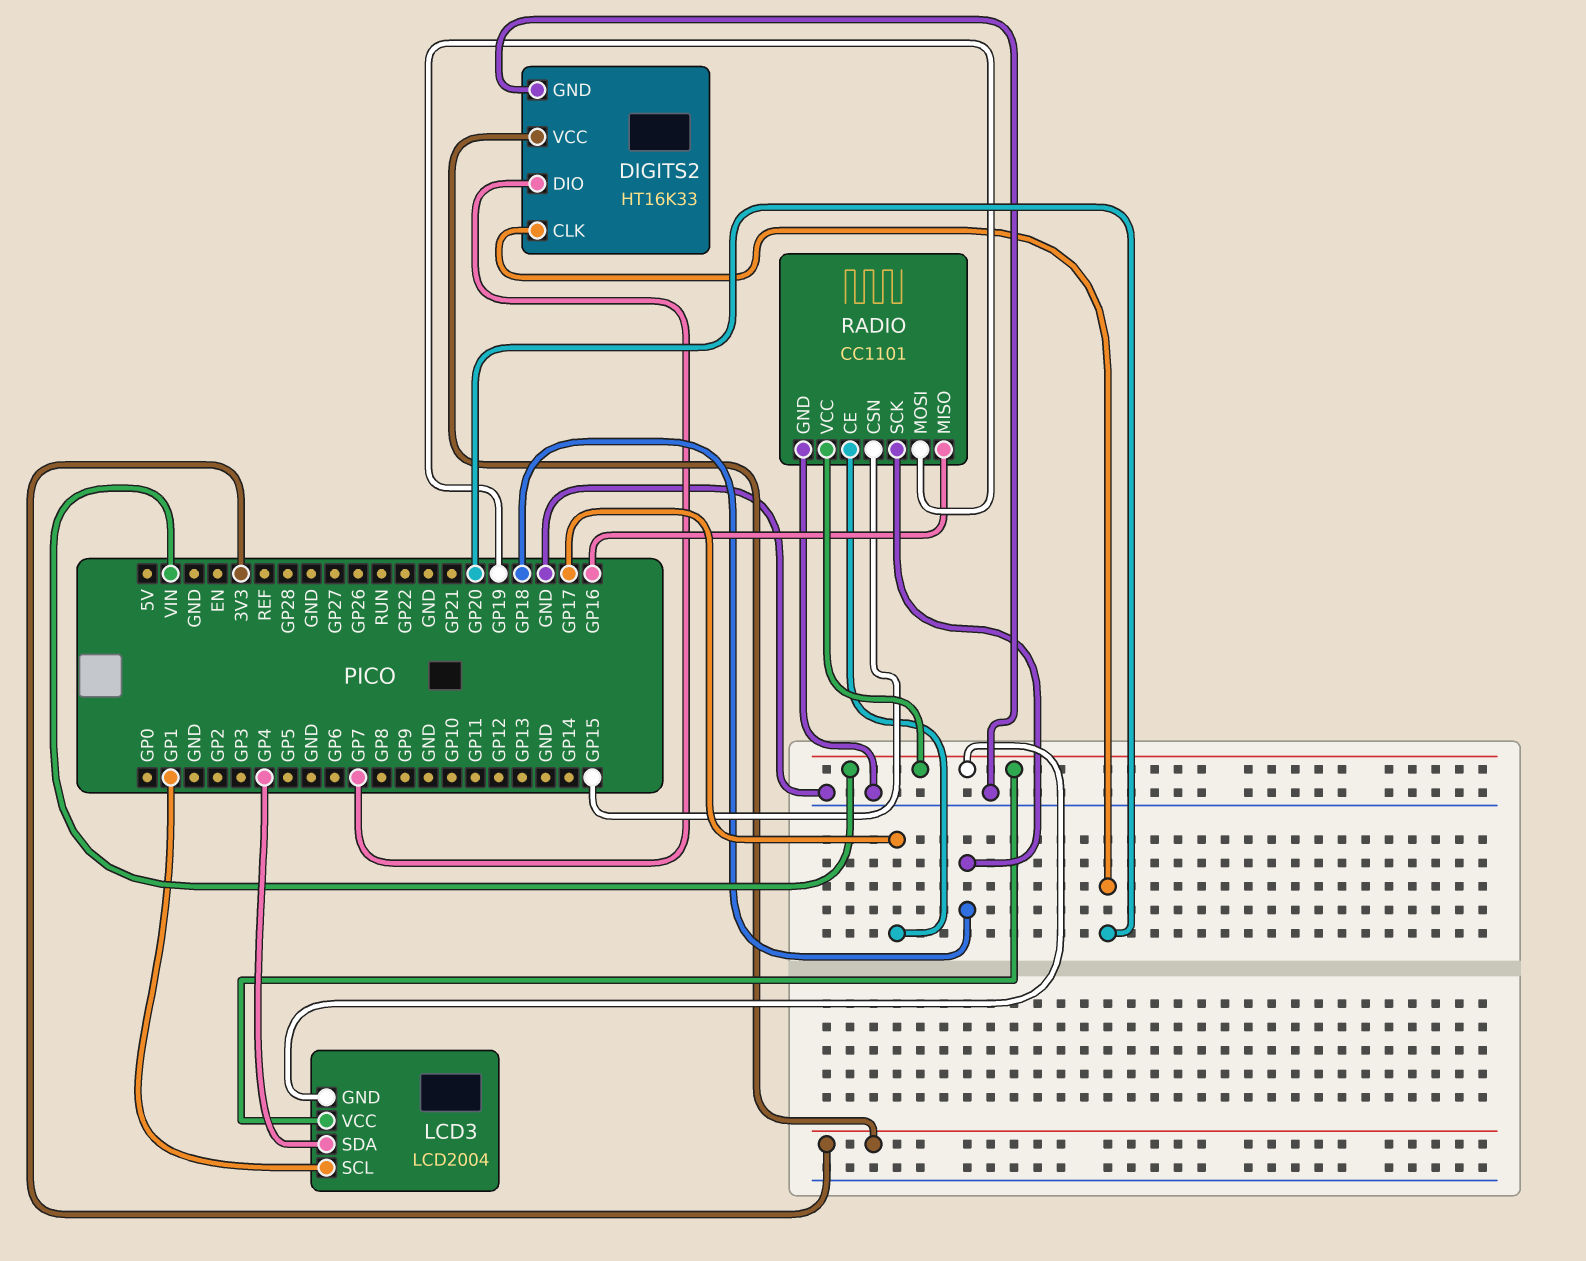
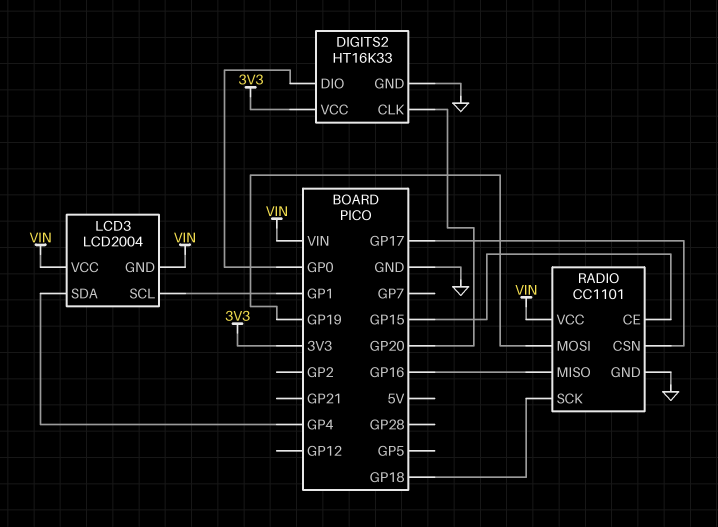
DIGITS2 pin DIO: GP7 -> GP0
RADIO pin CE: GP17 -> GP15
RADIO pin CSN: GP15 -> GP17

